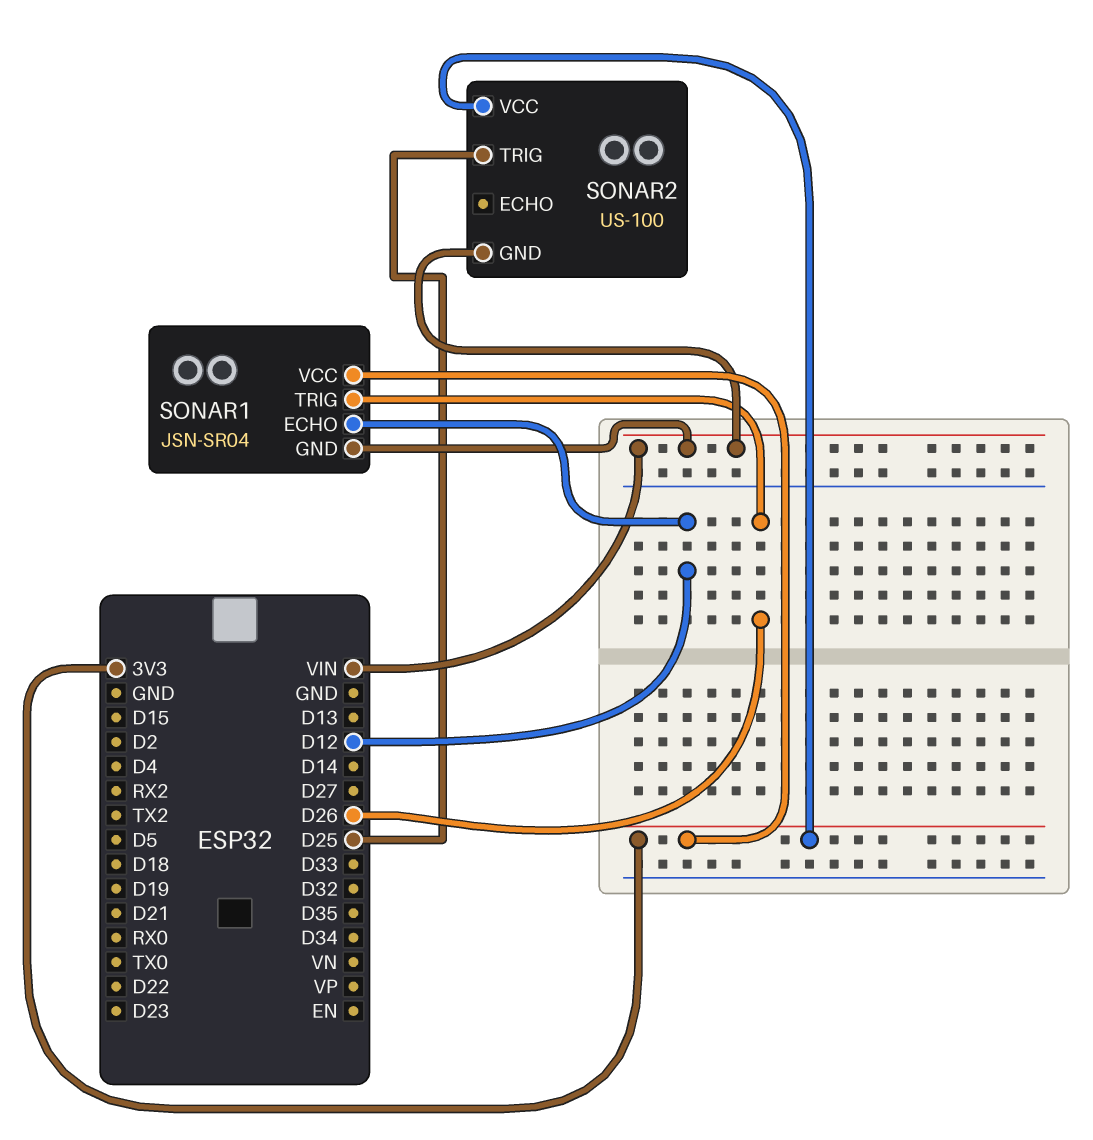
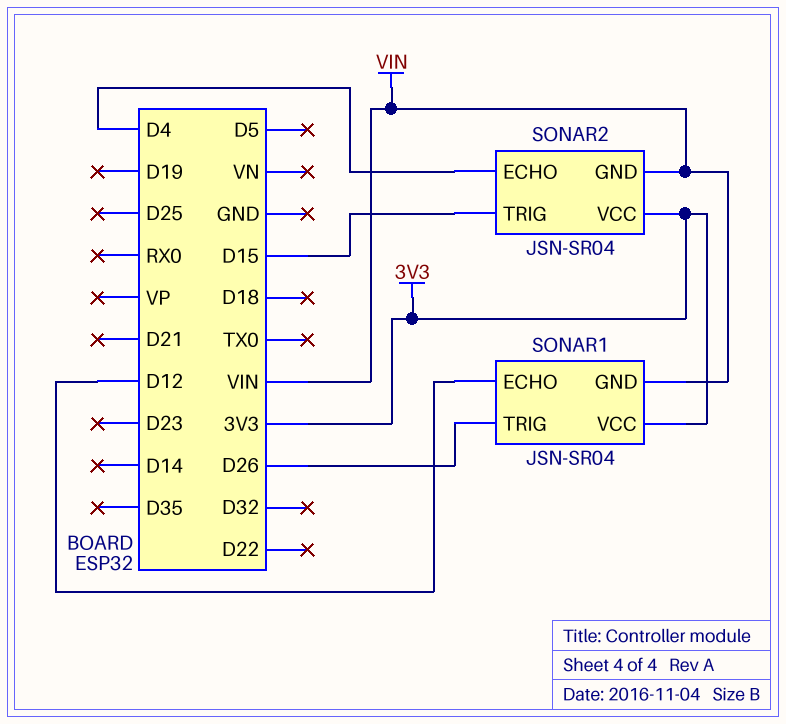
SONAR2: US-100 -> JSN-SR04
SONAR2 pin ECHO: none -> D4
SONAR2 pin TRIG: D25 -> D15

